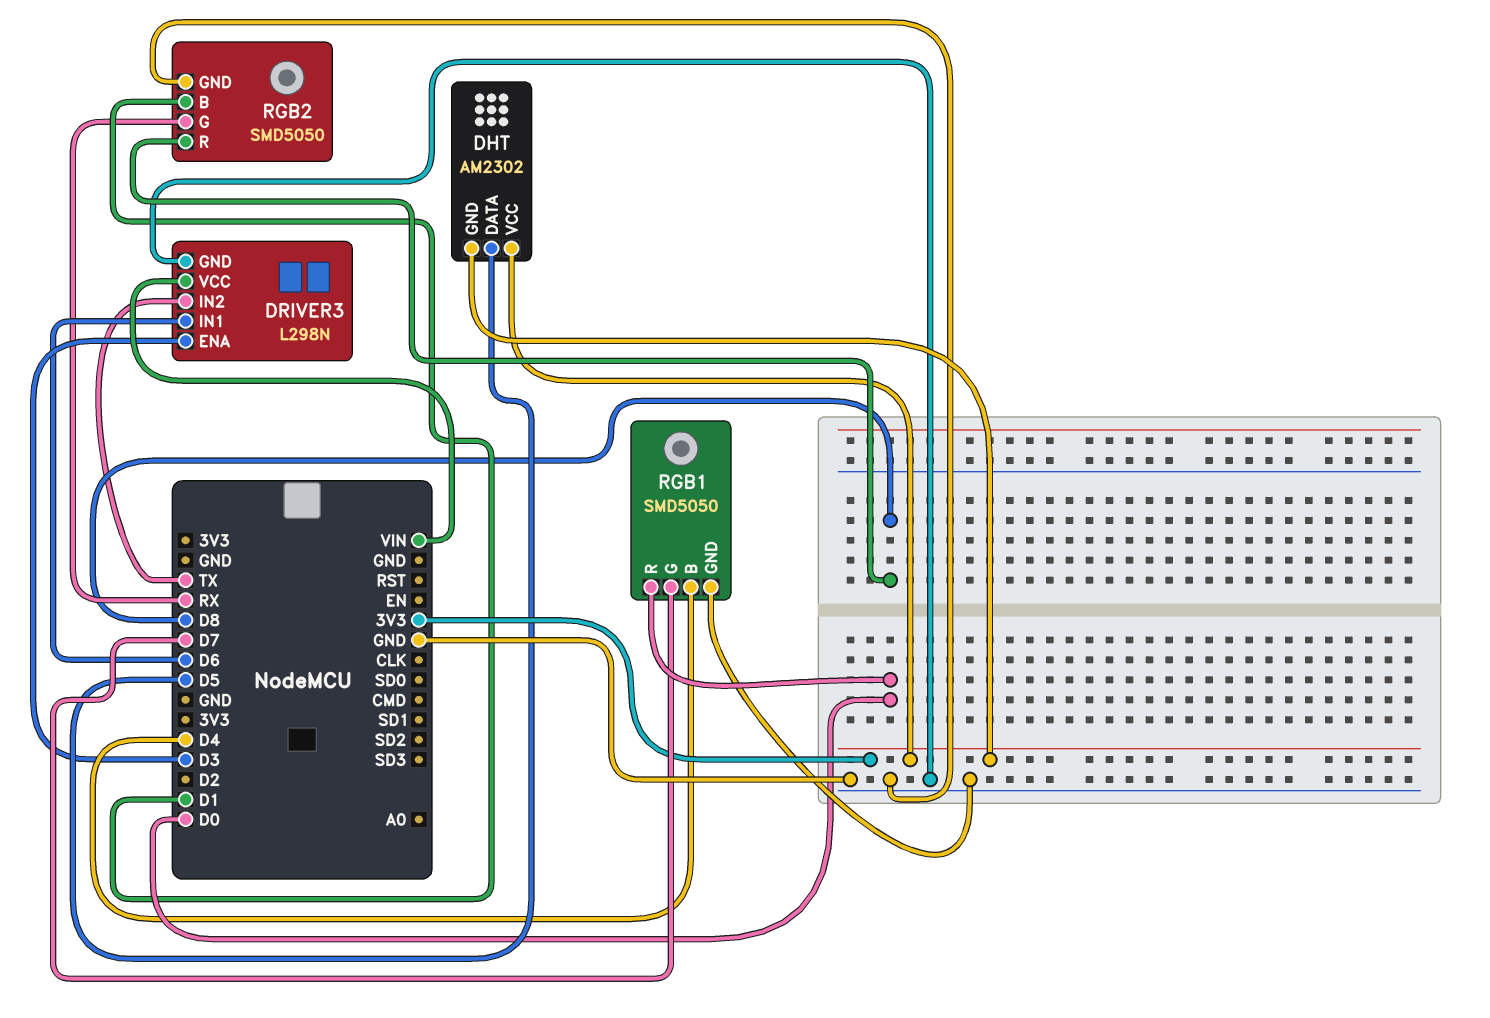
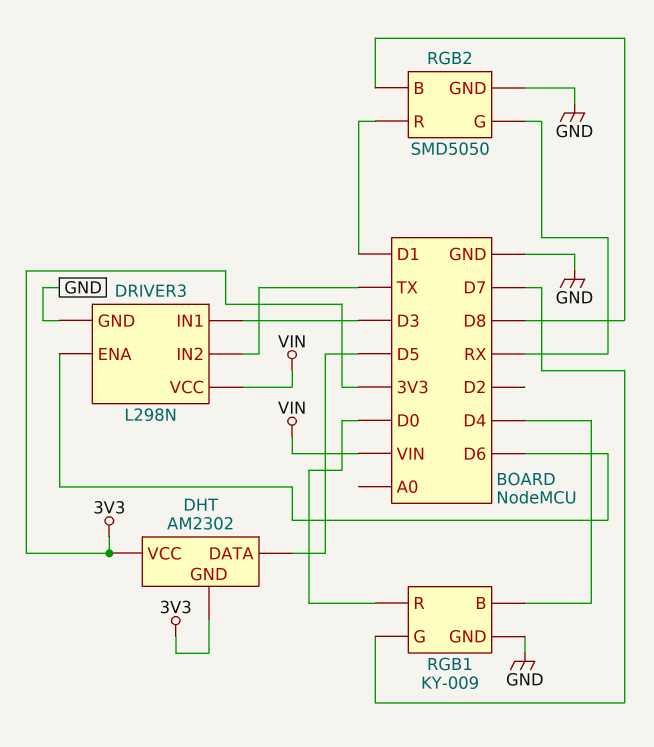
DRIVER3 pin ENA: D3 -> D6
DRIVER3 pin IN1: D6 -> D3
RGB1: SMD5050 -> KY-009
RGB2 pin B: D1 -> D8
RGB2 pin R: D8 -> D1

